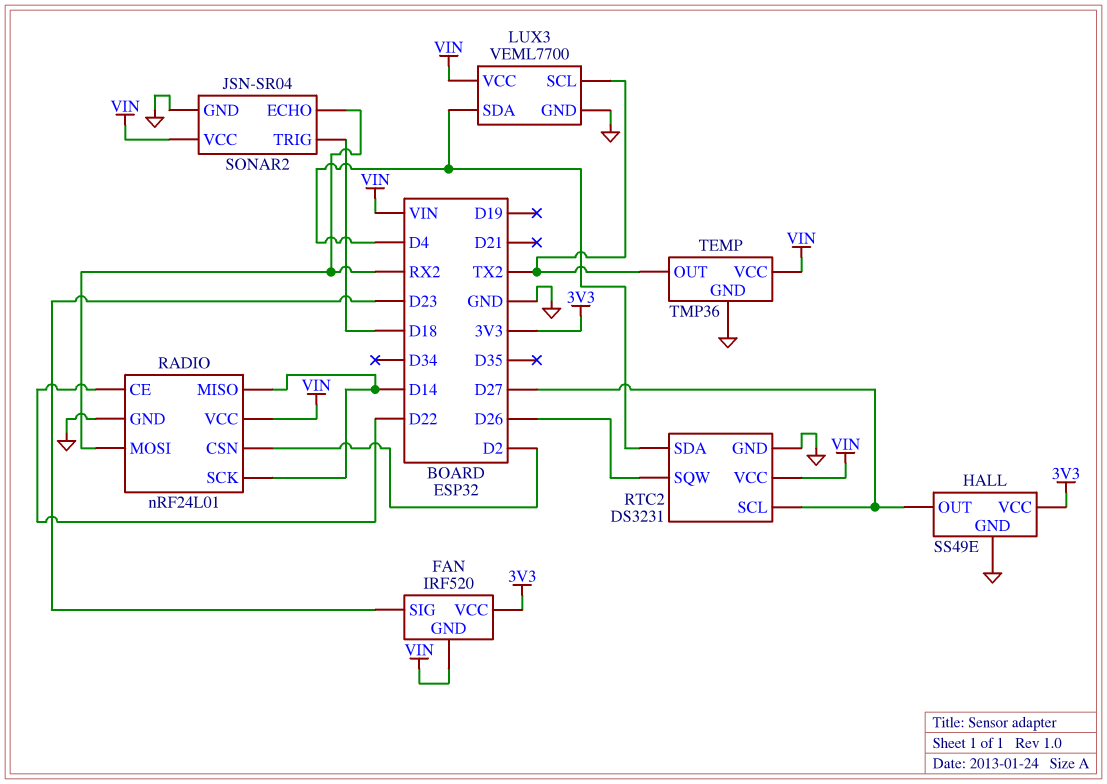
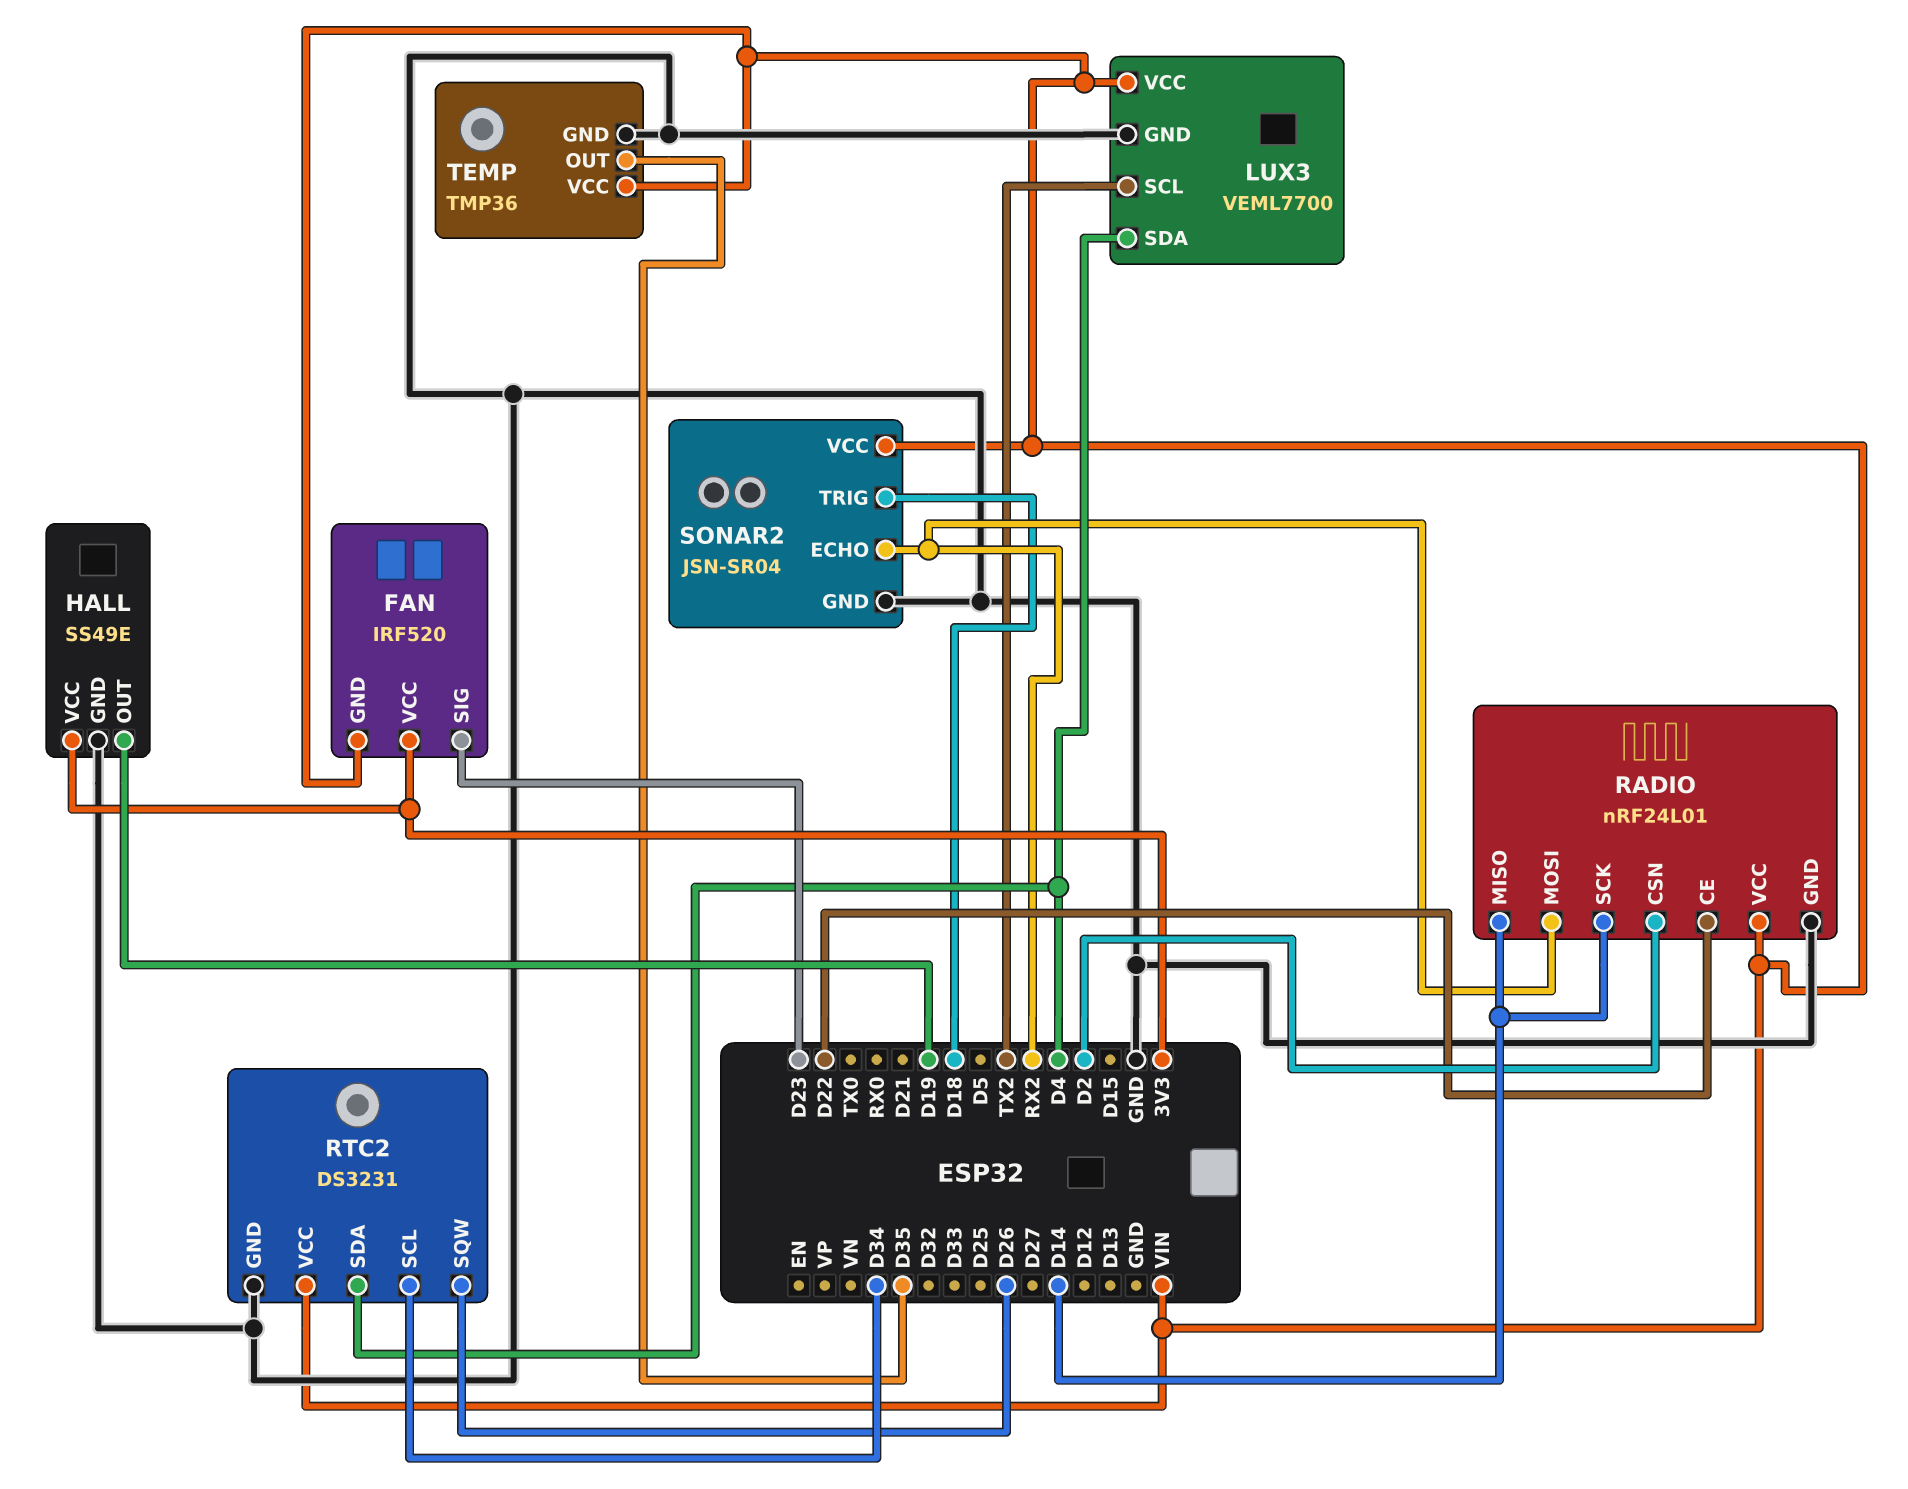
HALL pin OUT: D27 -> D19
RTC2 pin SCL: D27 -> D34
TEMP pin OUT: TX2 -> D35

